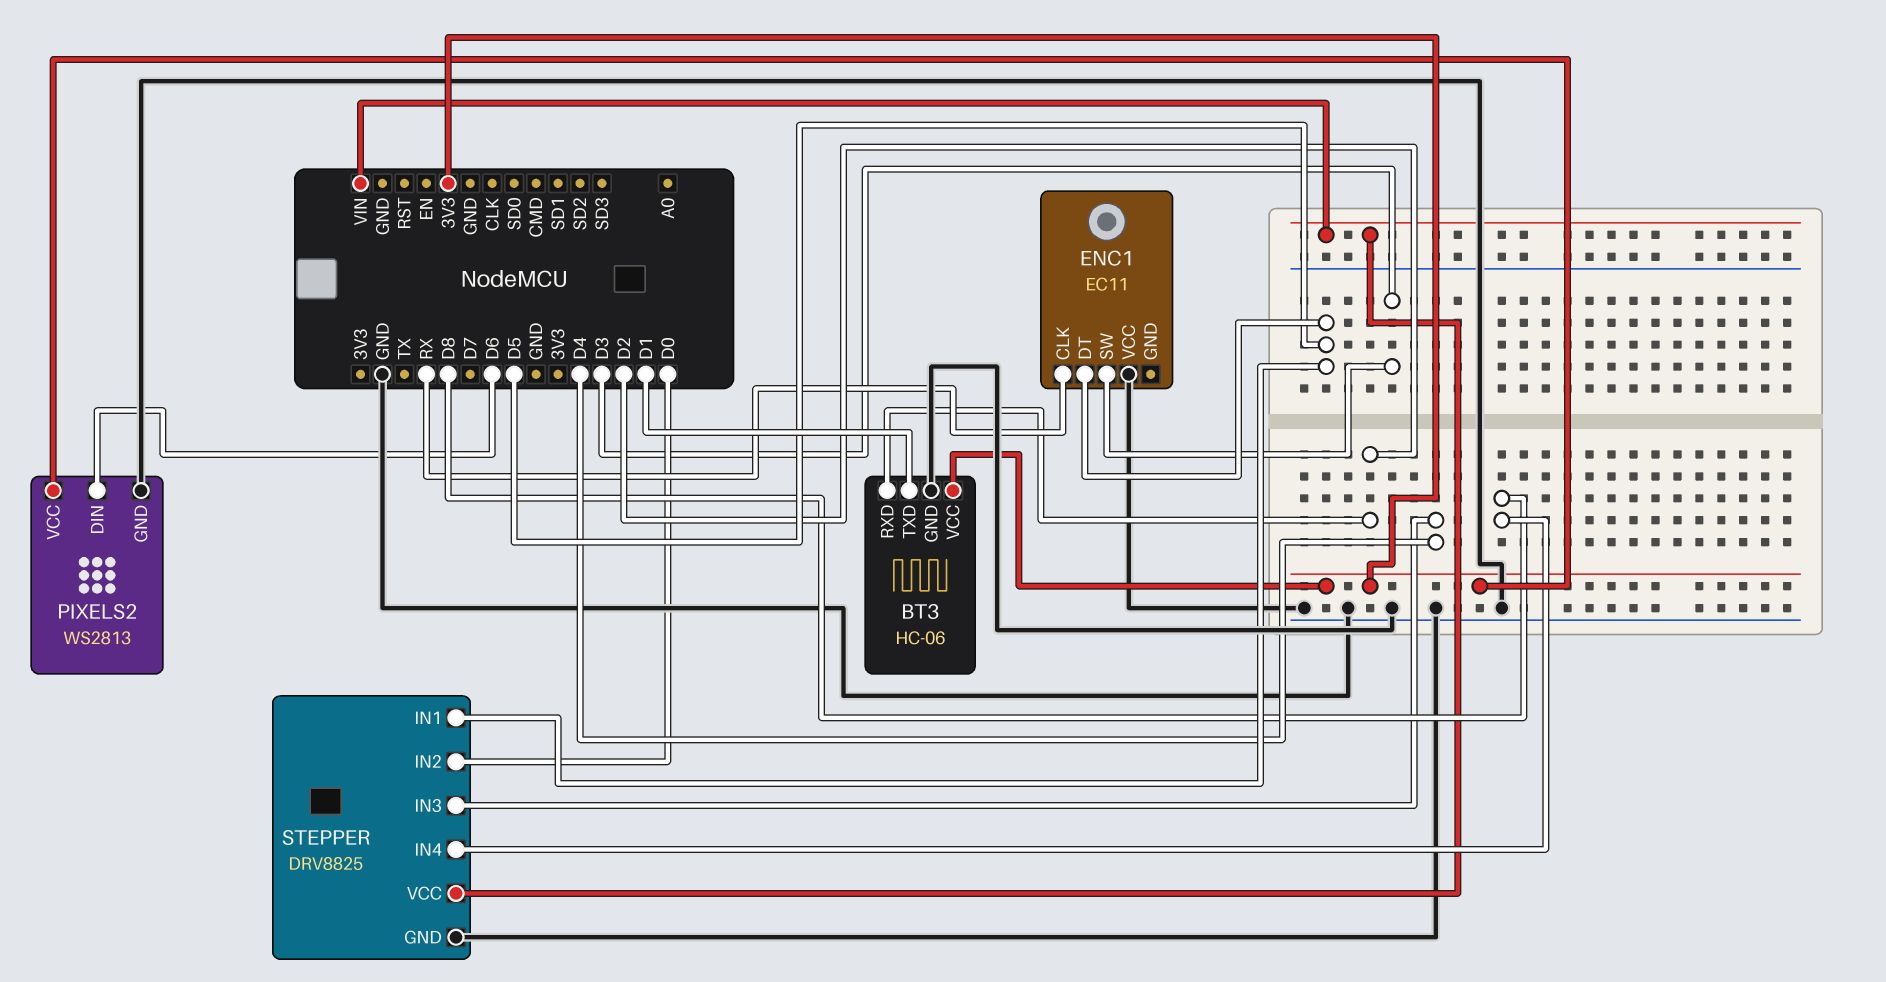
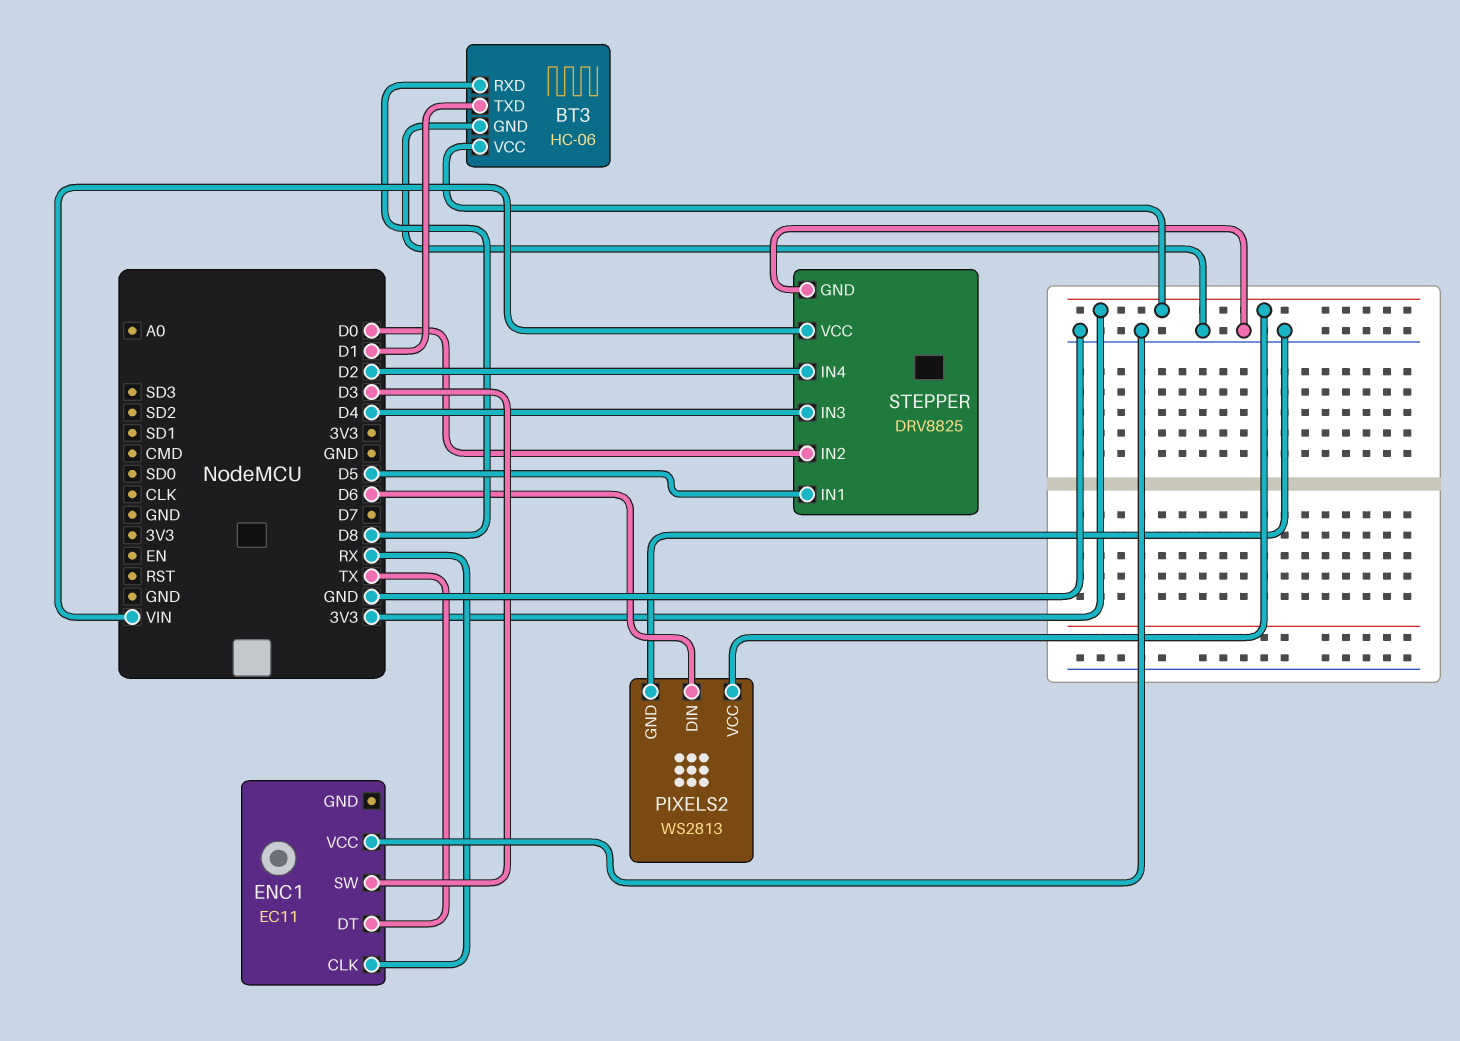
BT3 pin RXD: D2 -> D8
ENC1 pin DT: D5 -> TX
STEPPER pin IN4: D8 -> D2

